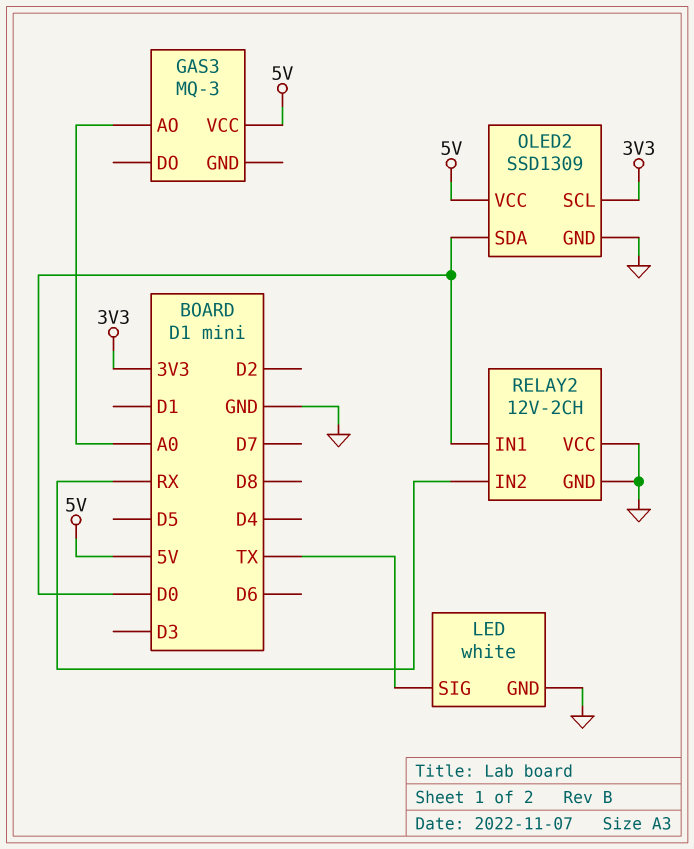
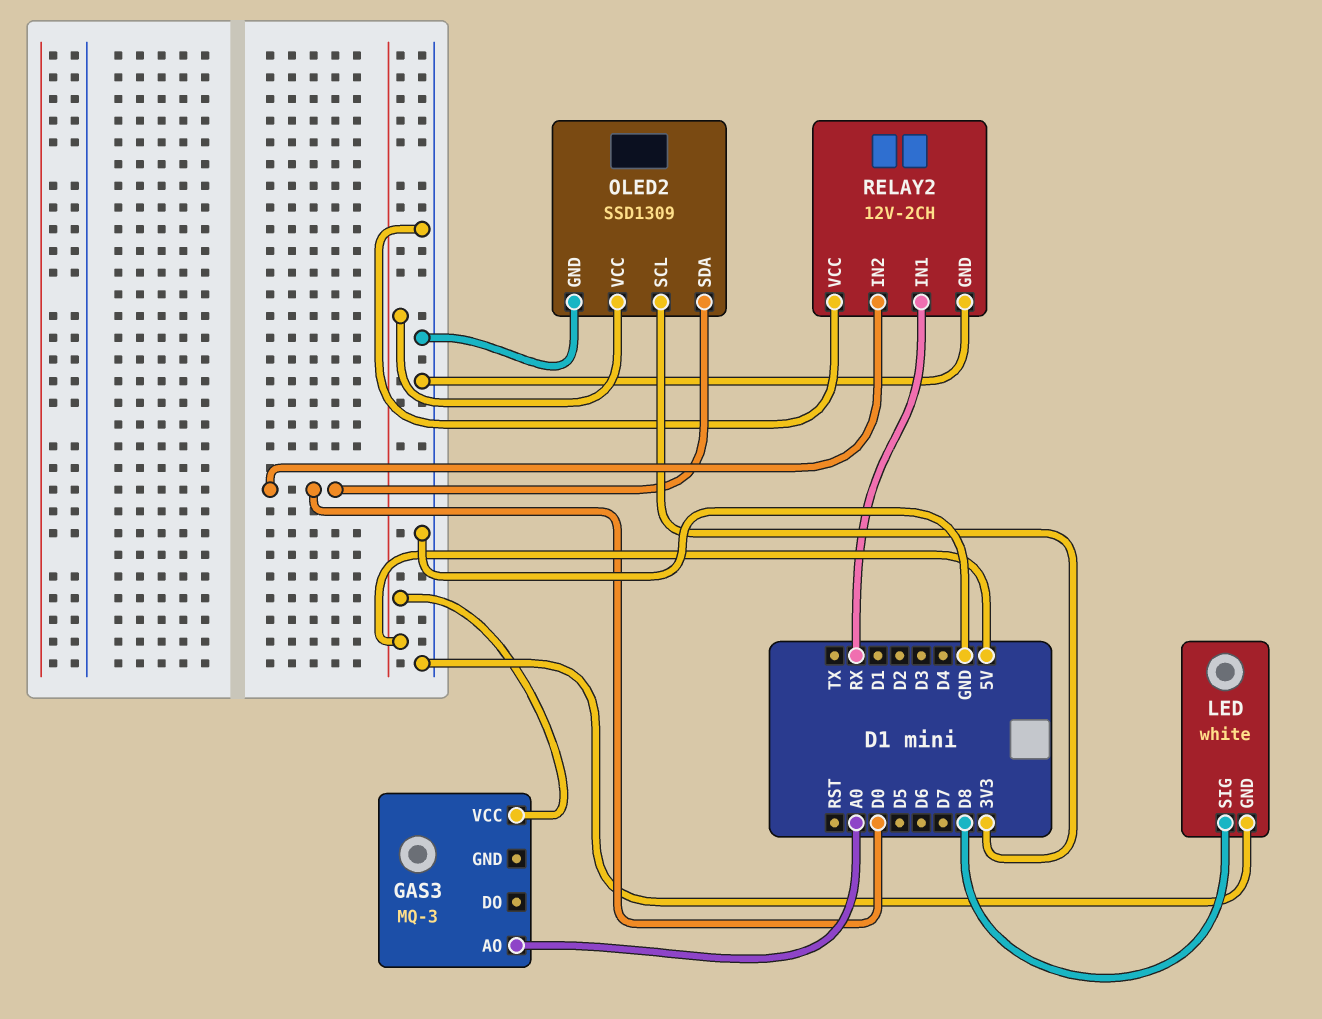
LED pin SIG: TX -> D8
RELAY2 pin IN1: D0 -> RX
RELAY2 pin IN2: RX -> D0

